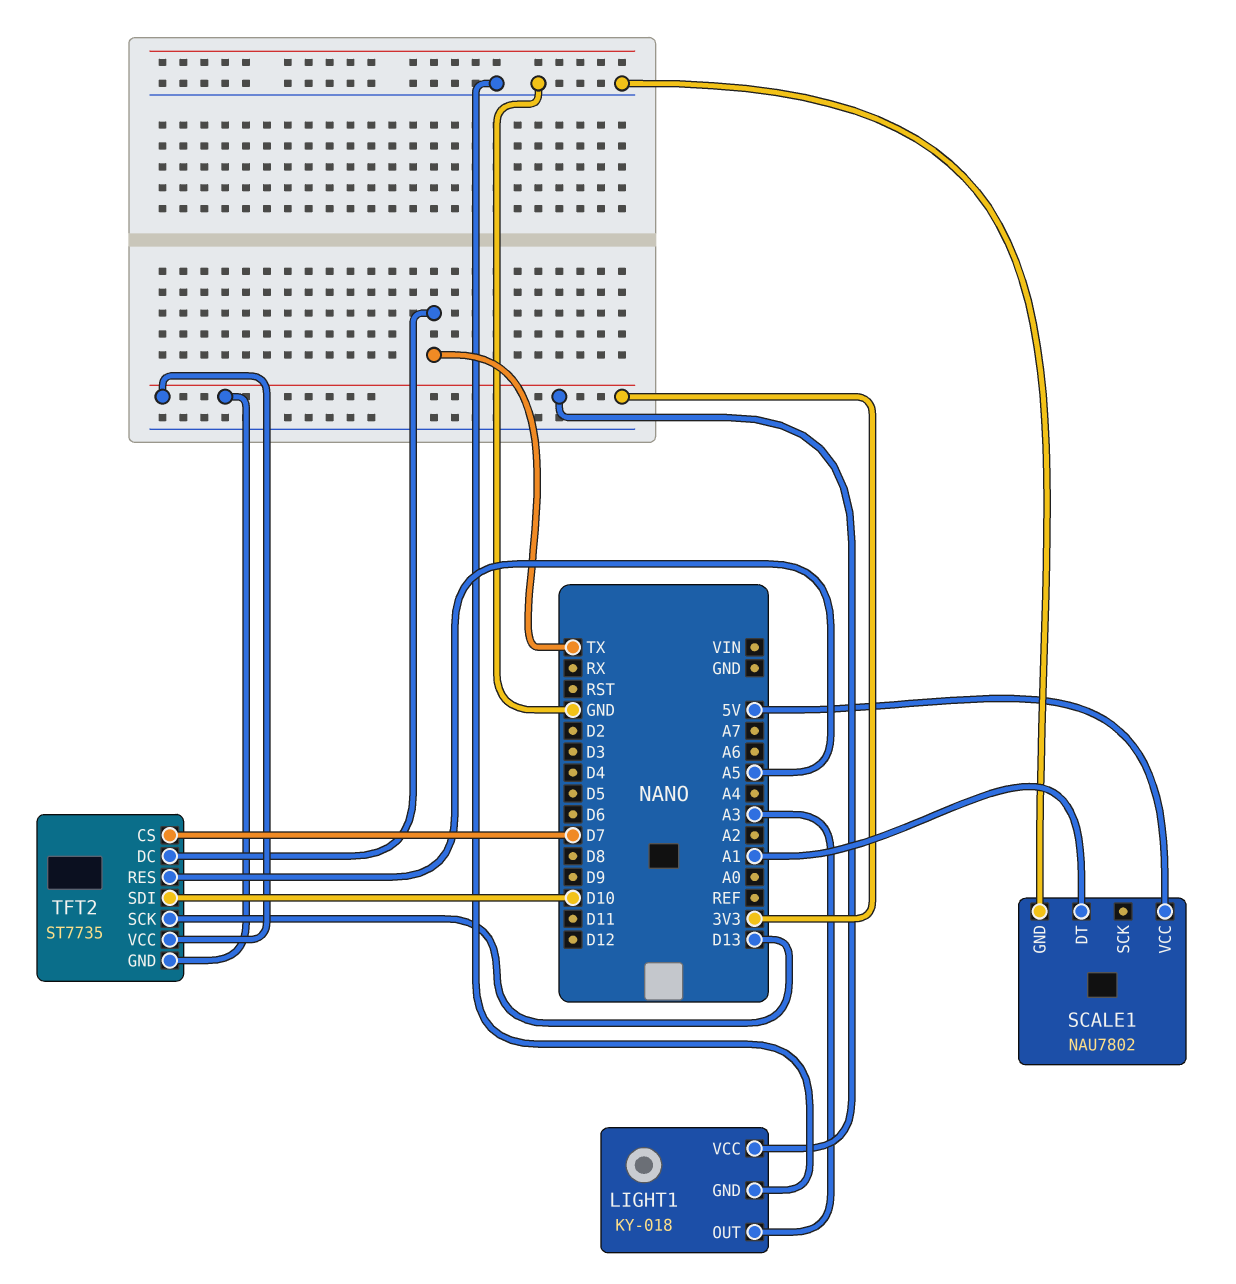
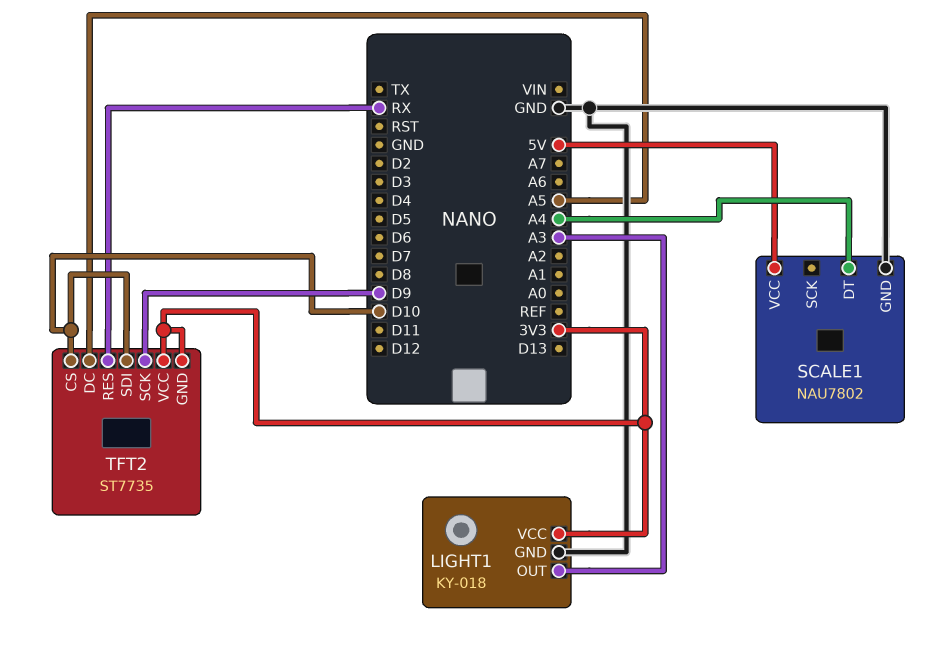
SCALE1 pin DT: A1 -> A4
TFT2 pin CS: D7 -> D10
TFT2 pin DC: TX -> A5
TFT2 pin RES: A5 -> RX
TFT2 pin SCK: D13 -> D9

